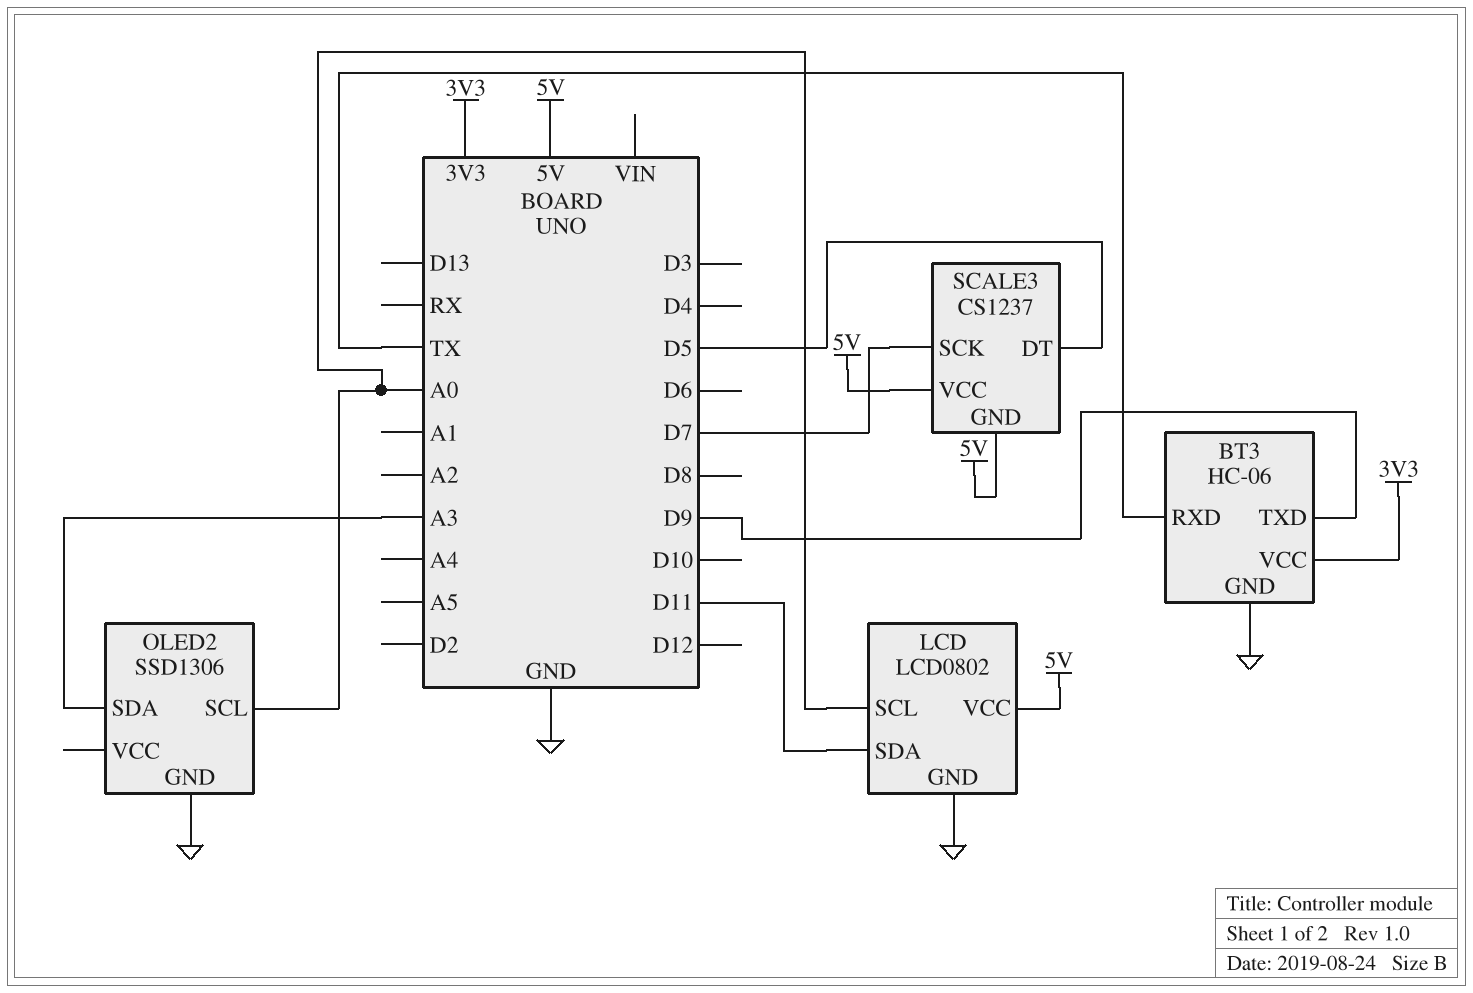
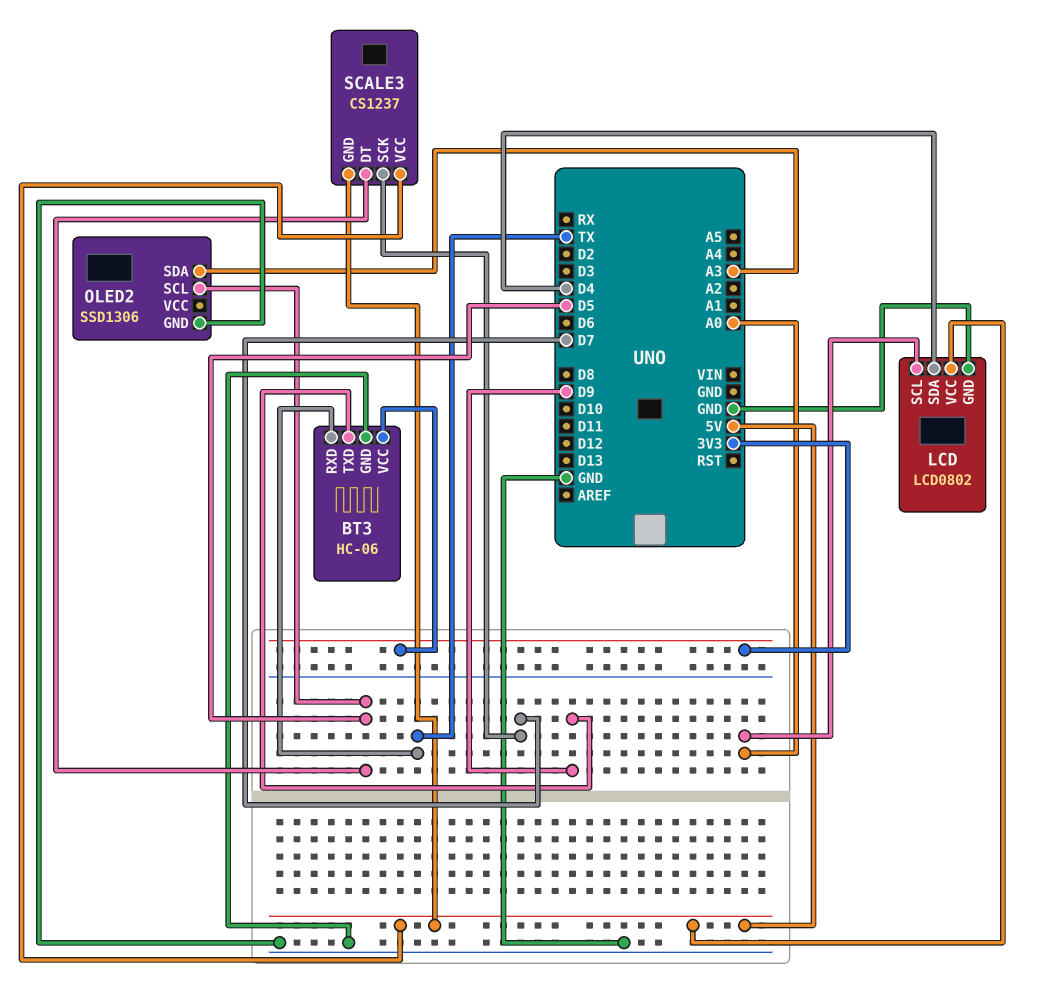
LCD pin SDA: D11 -> D4
OLED2 pin SCL: A0 -> D5

